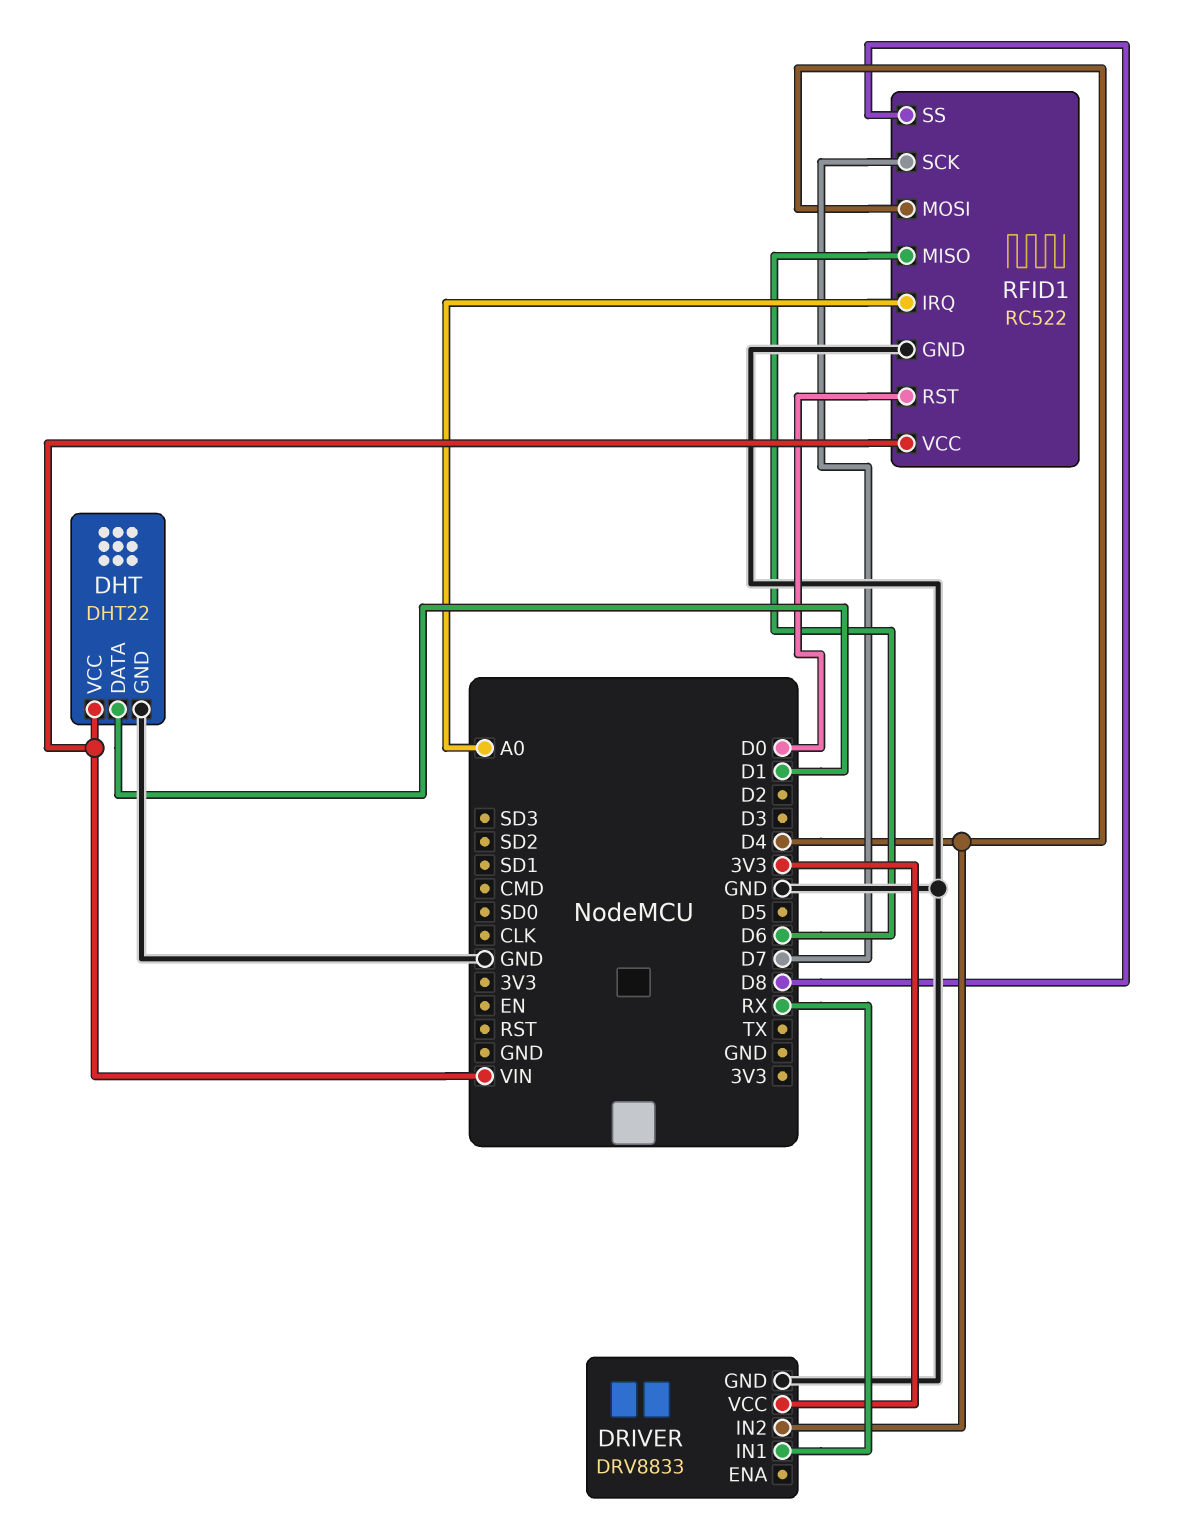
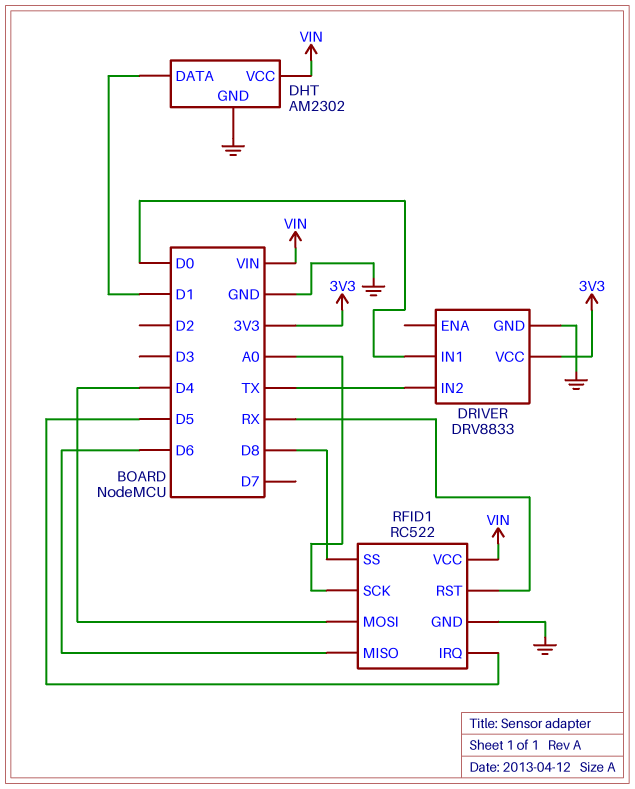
DHT: DHT22 -> AM2302
DRIVER pin IN1: RX -> D0
DRIVER pin IN2: D4 -> TX
RFID1 pin IRQ: A0 -> D5
RFID1 pin RST: D0 -> RX
RFID1 pin SCK: D7 -> A0

